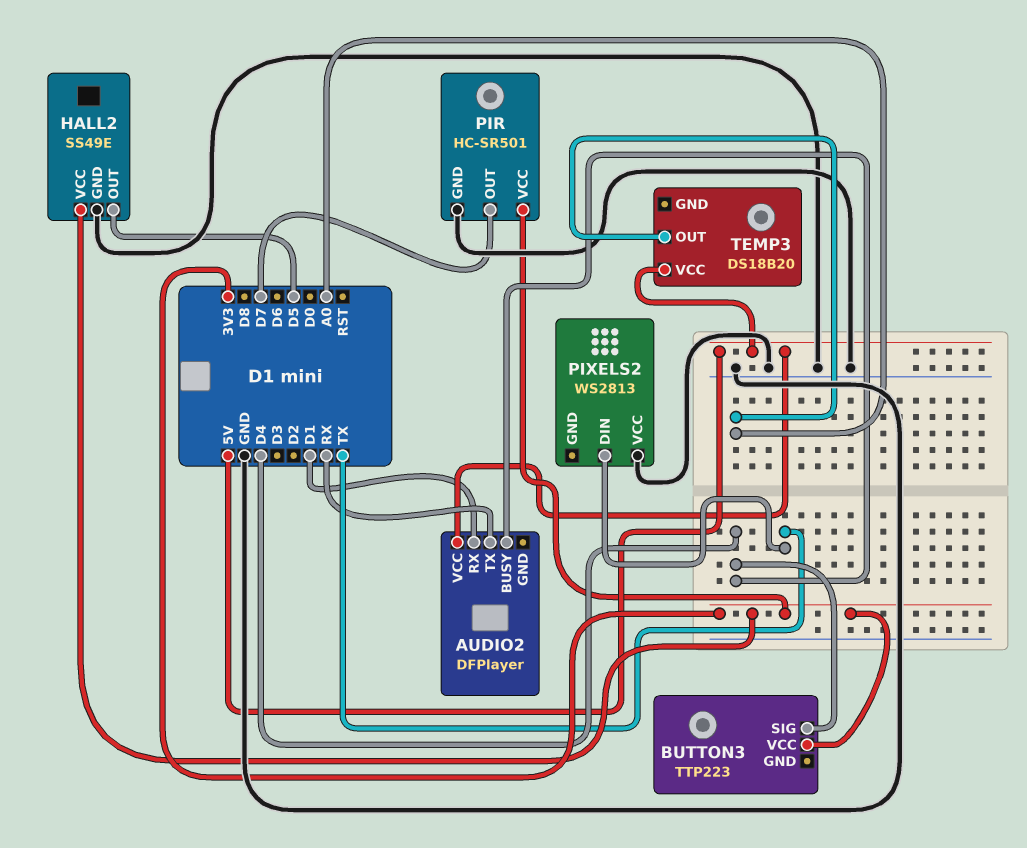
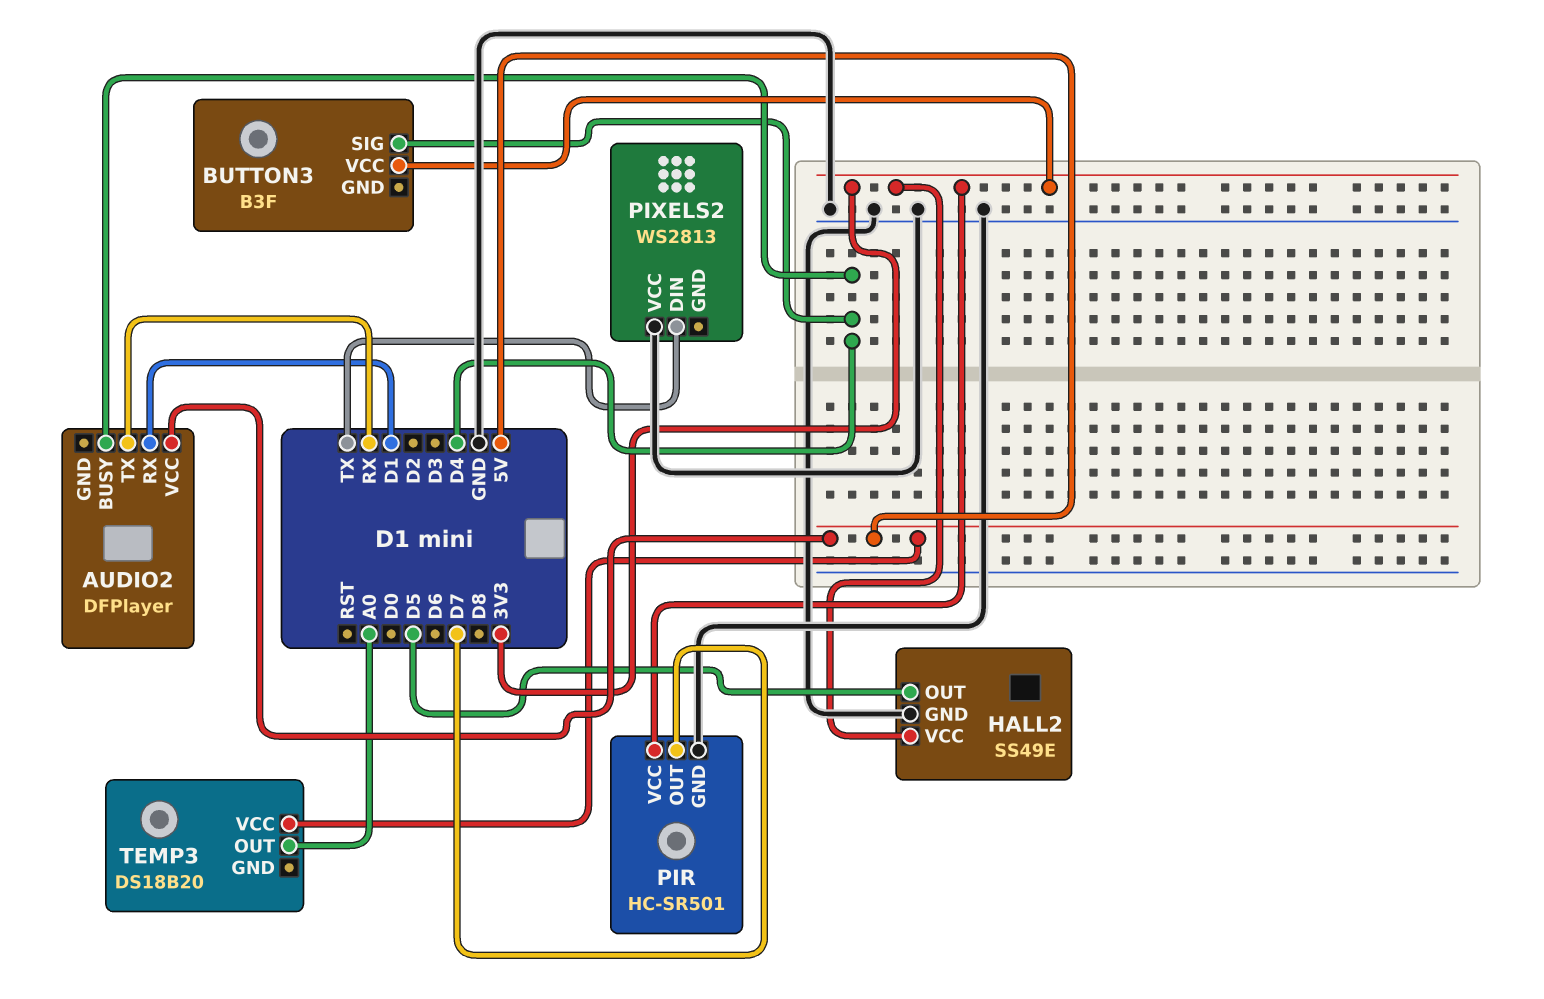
BUTTON3: TTP223 -> B3F

